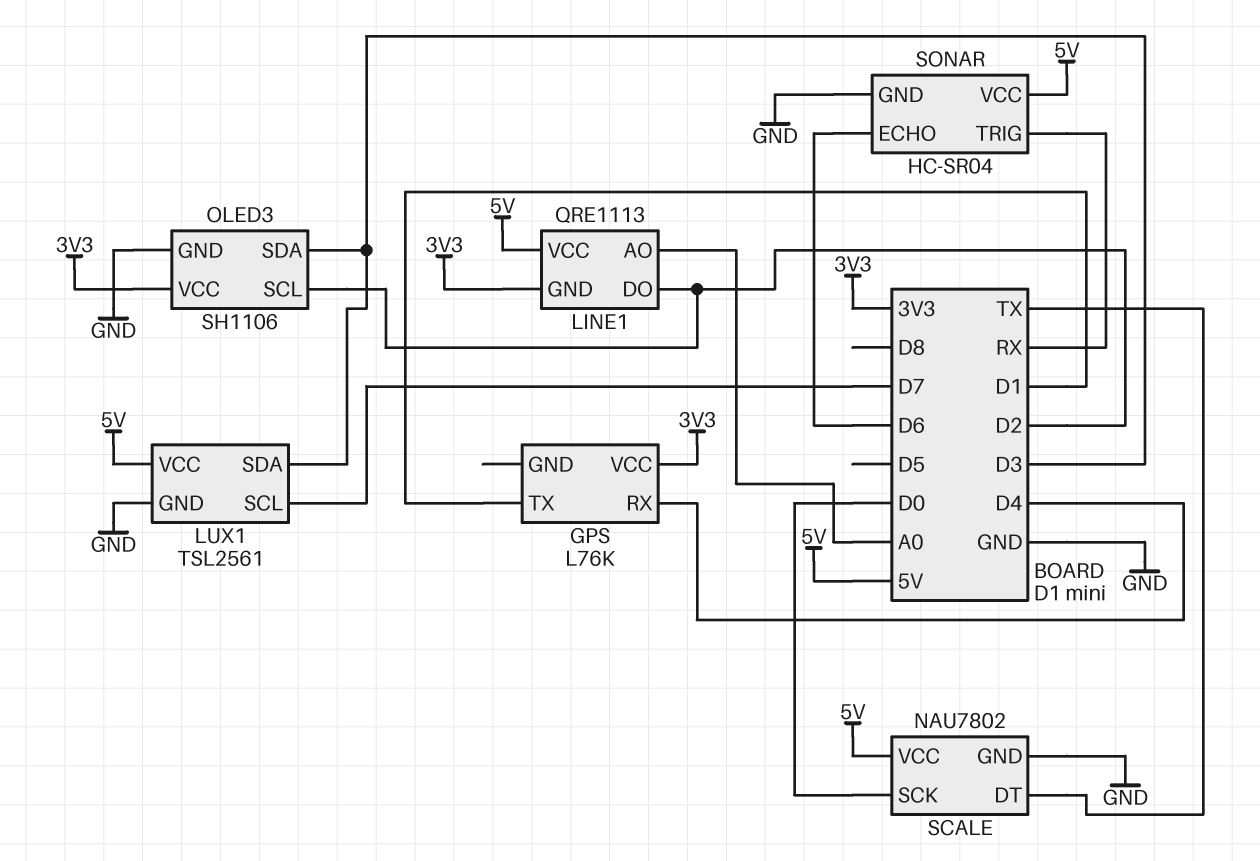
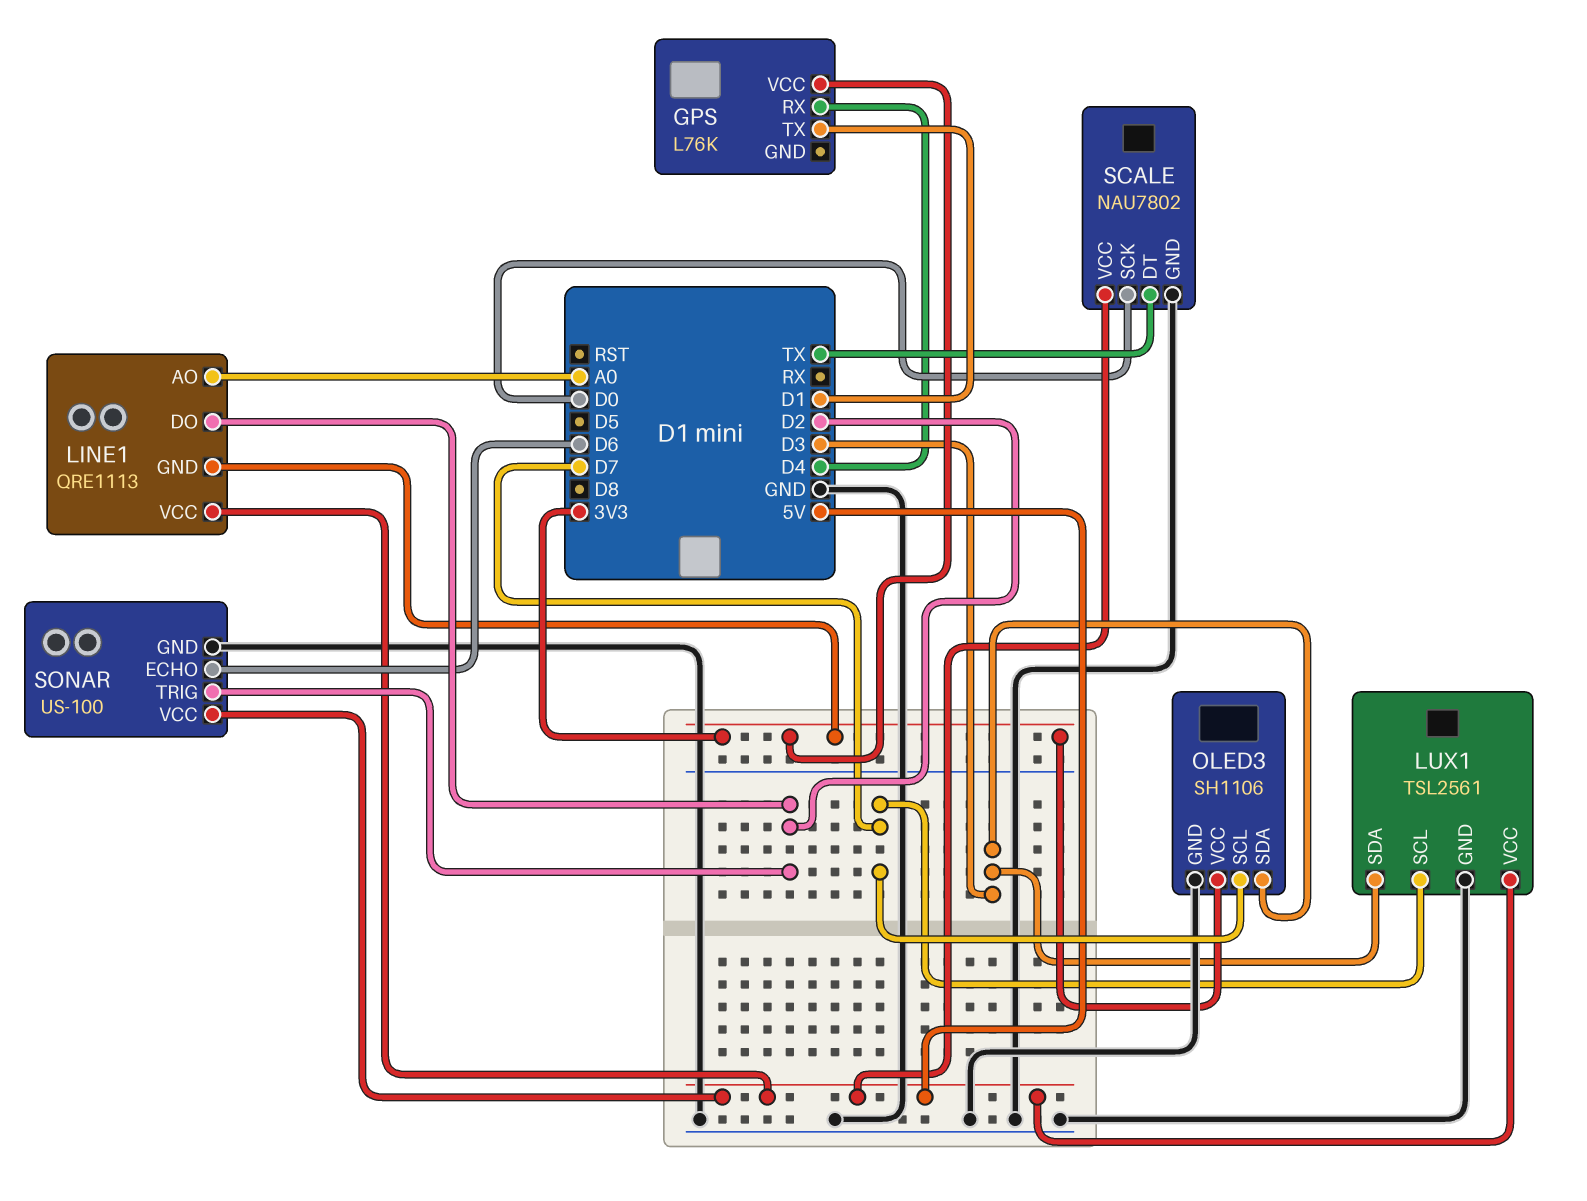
OLED3 pin SCL: D2 -> D7
SONAR: HC-SR04 -> US-100
SONAR pin TRIG: RX -> D2

